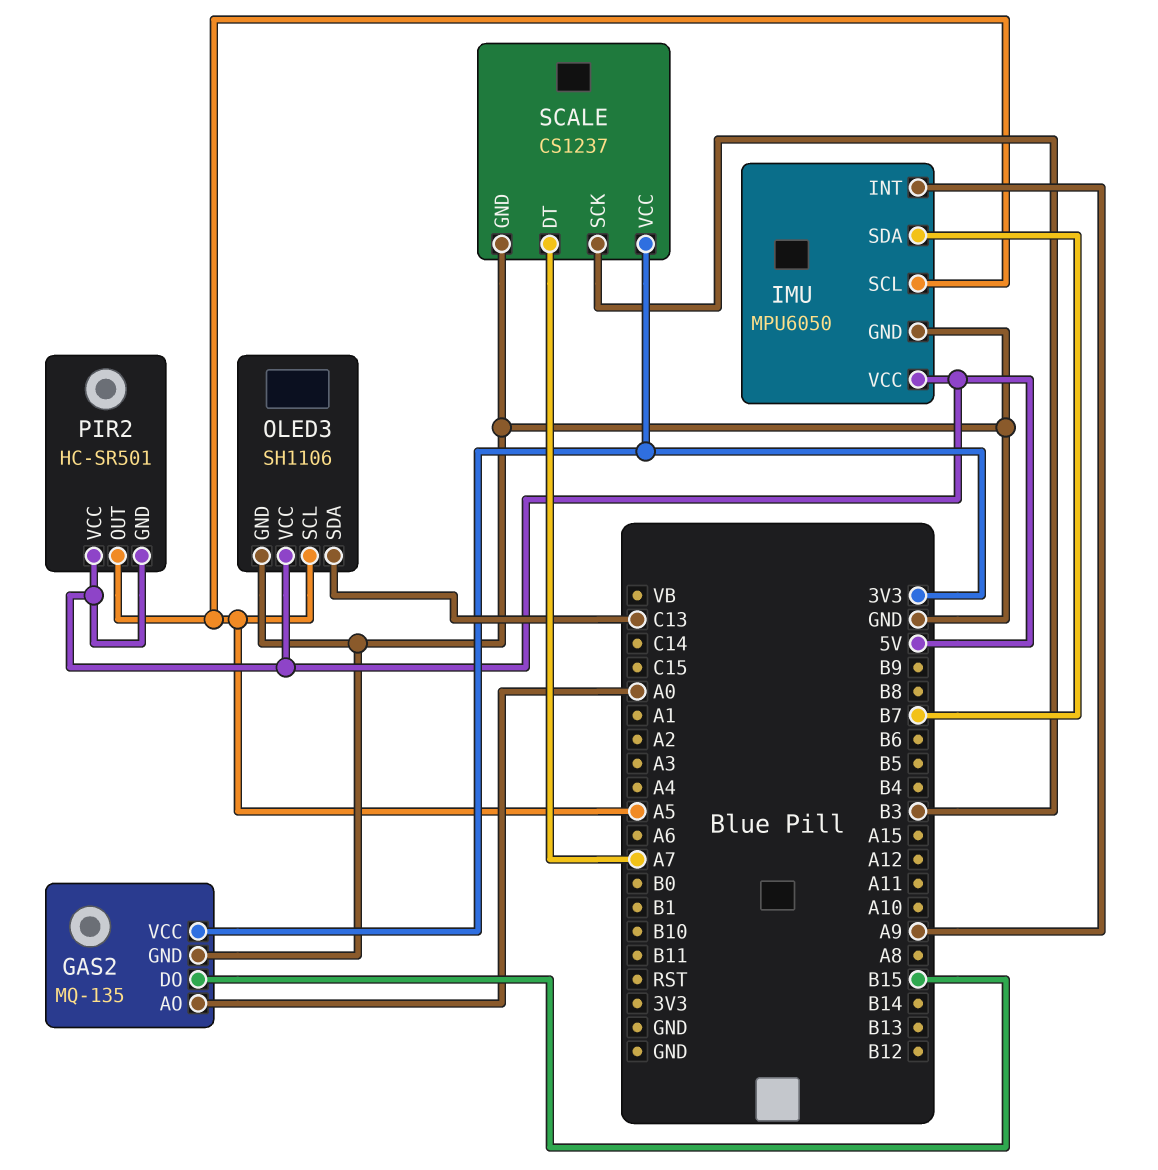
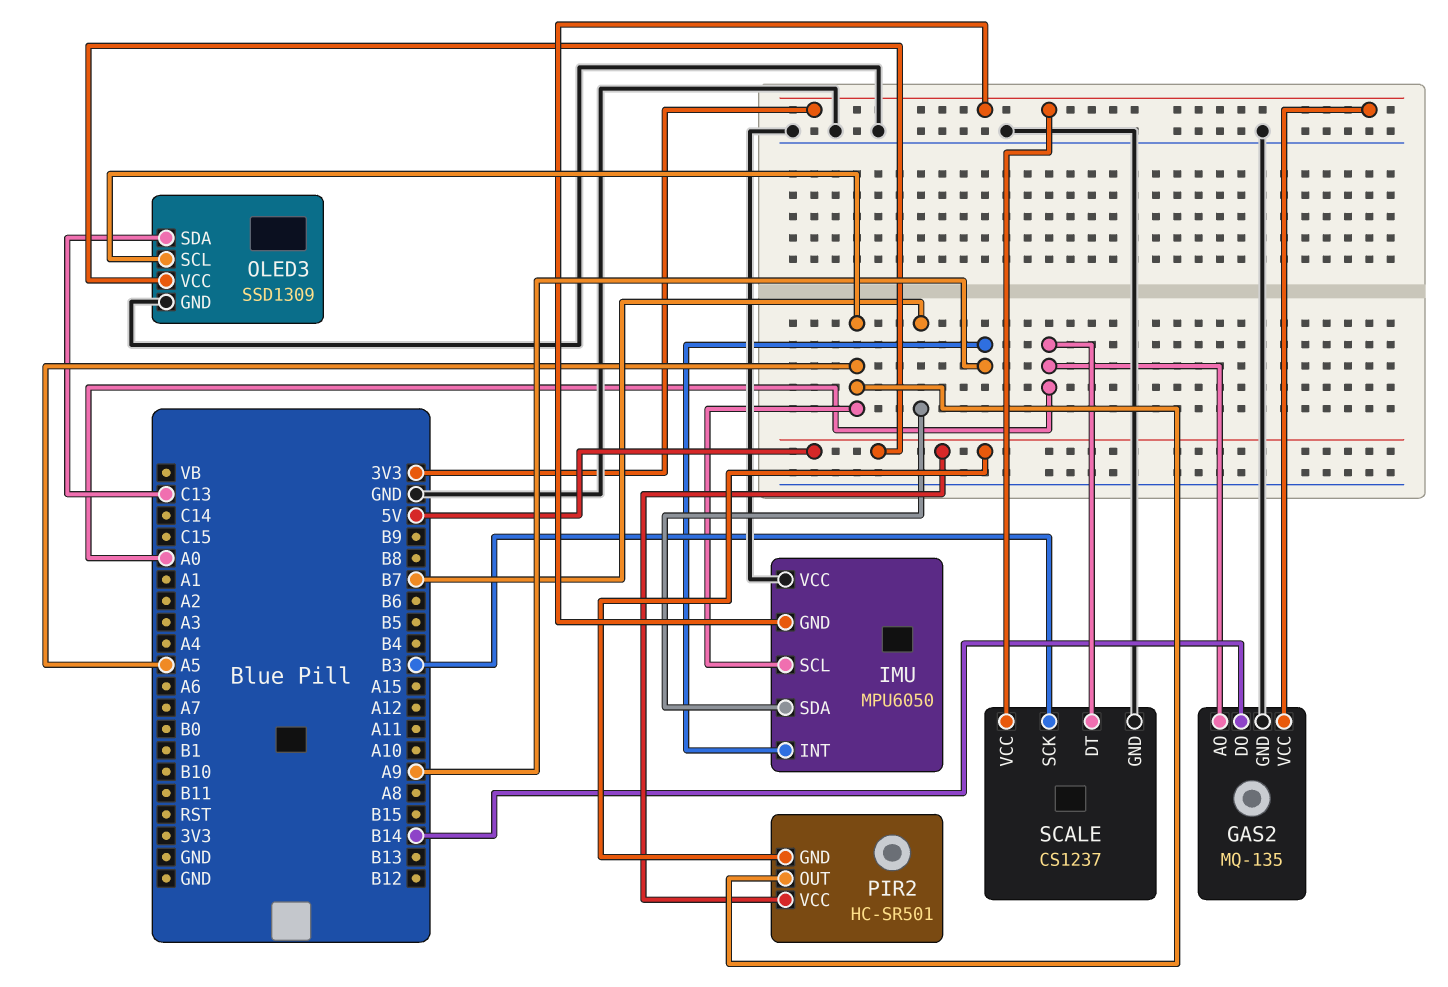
GAS2 pin DO: B15 -> B14
IMU pin GND: GND -> 3V3
IMU pin VCC: 5V -> GND
OLED3: SH1106 -> SSD1309
SCALE pin DT: A7 -> A0

